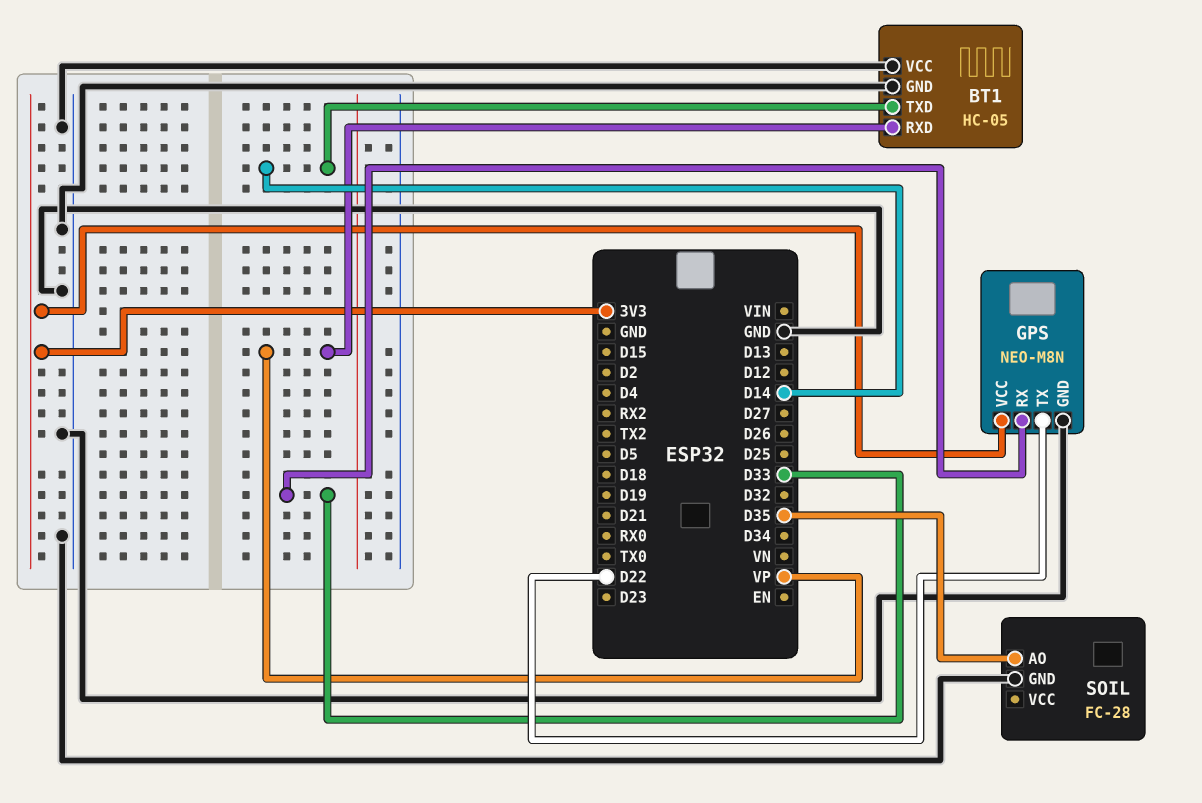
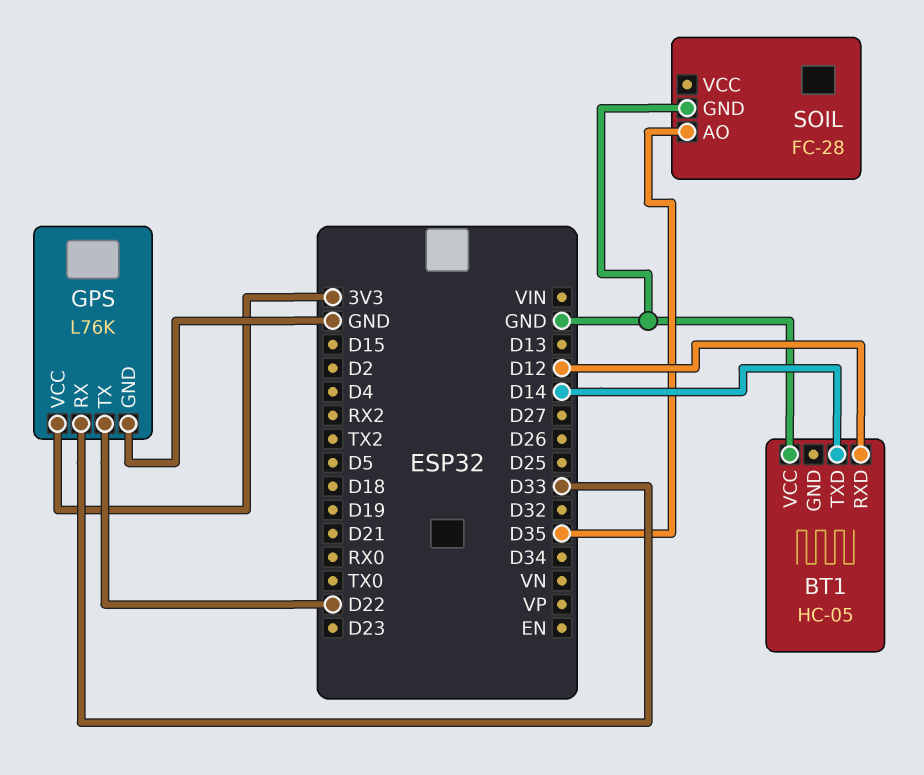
BT1 pin GND: GND -> none
BT1 pin RXD: VP -> D12
GPS: NEO-M8N -> L76K

